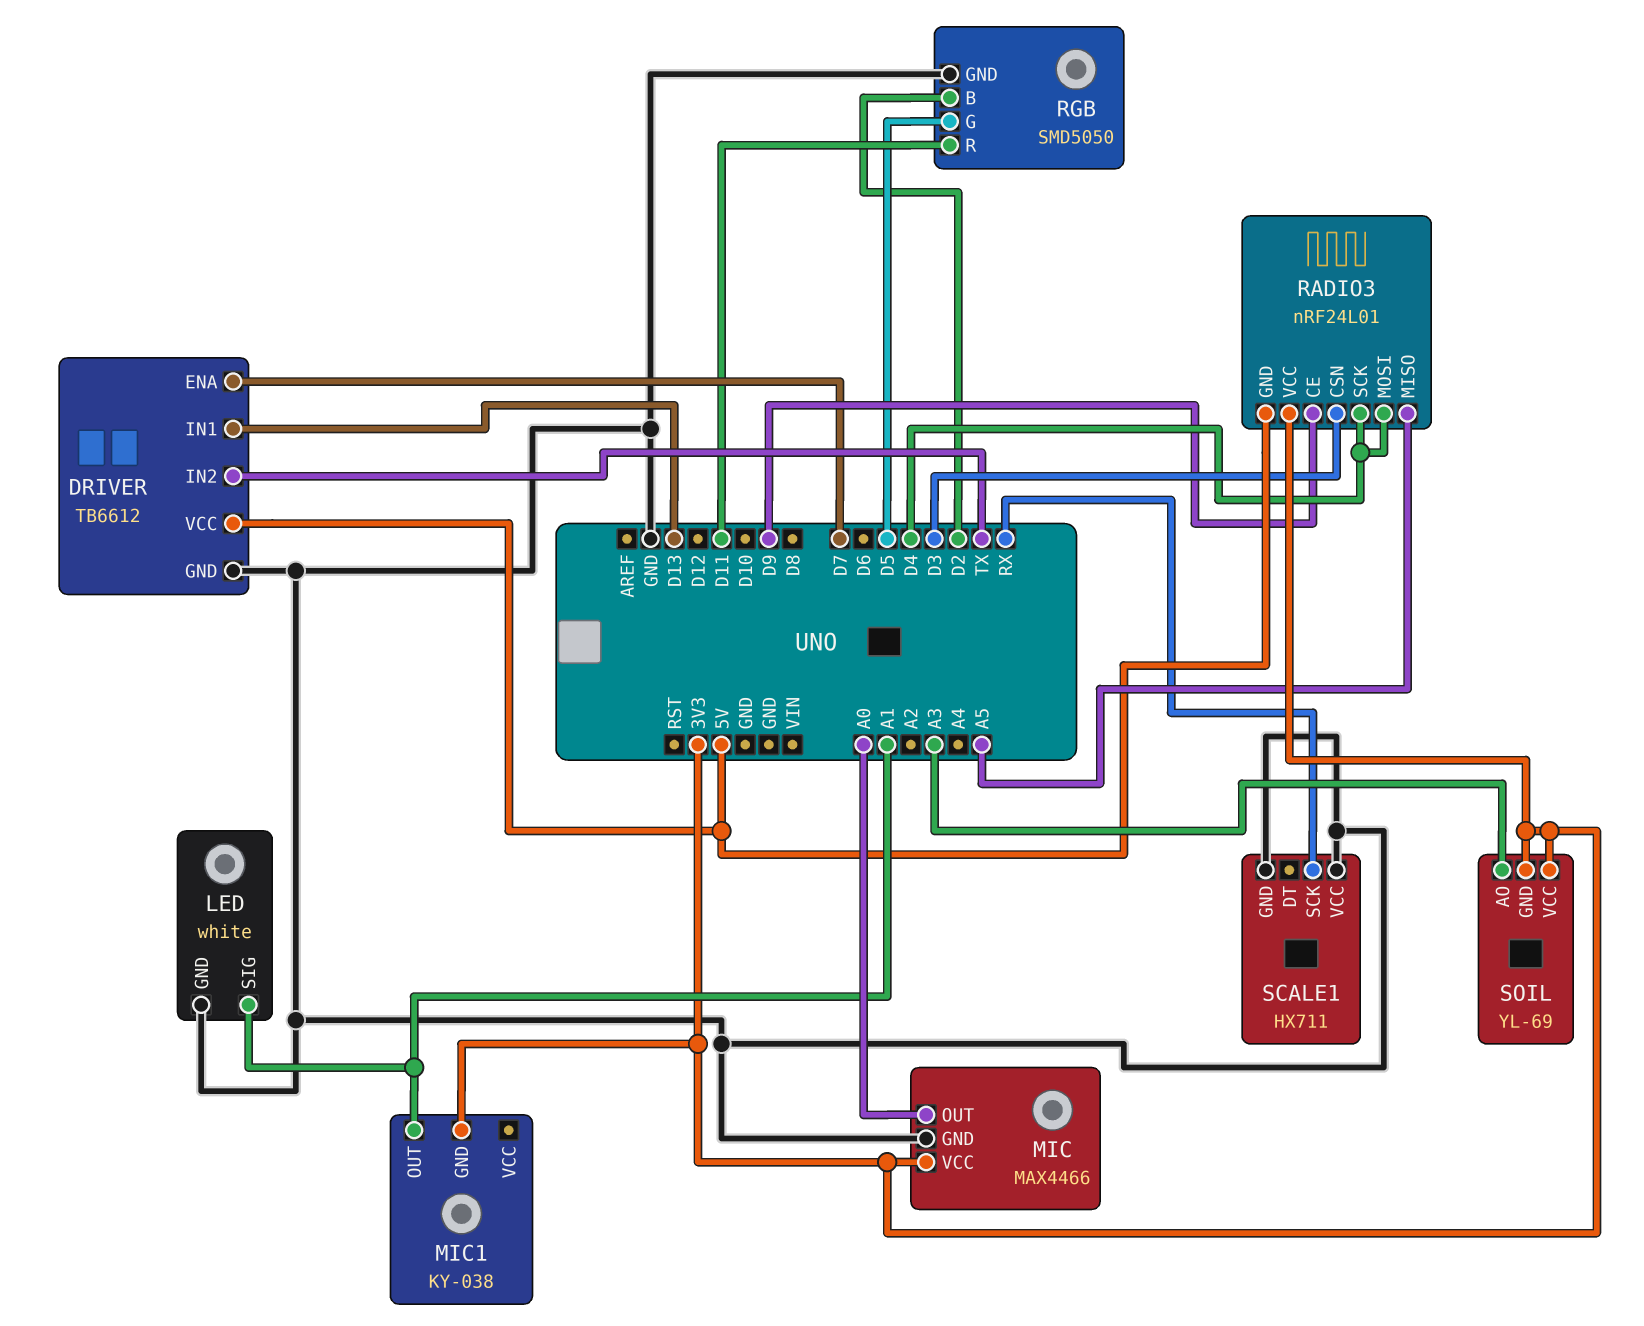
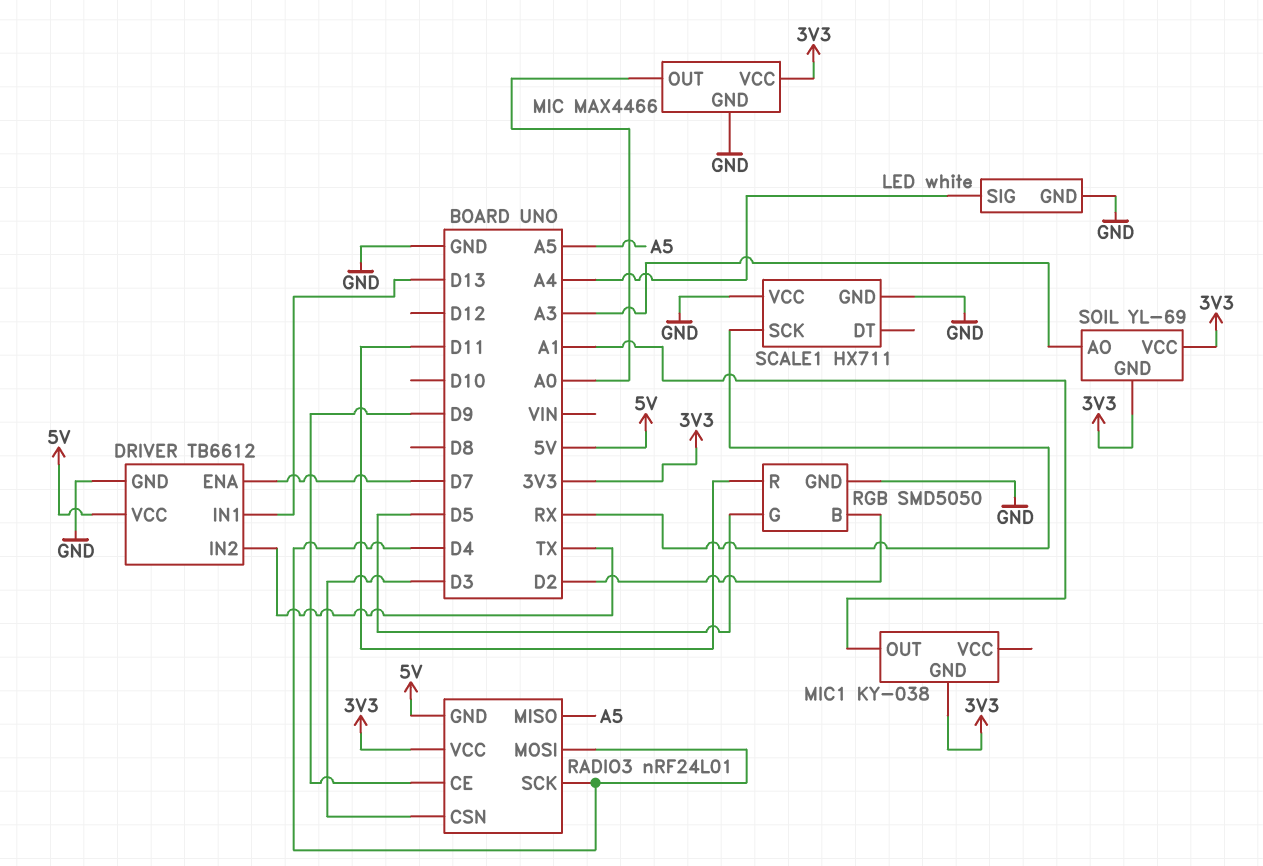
LED pin SIG: A1 -> A4

